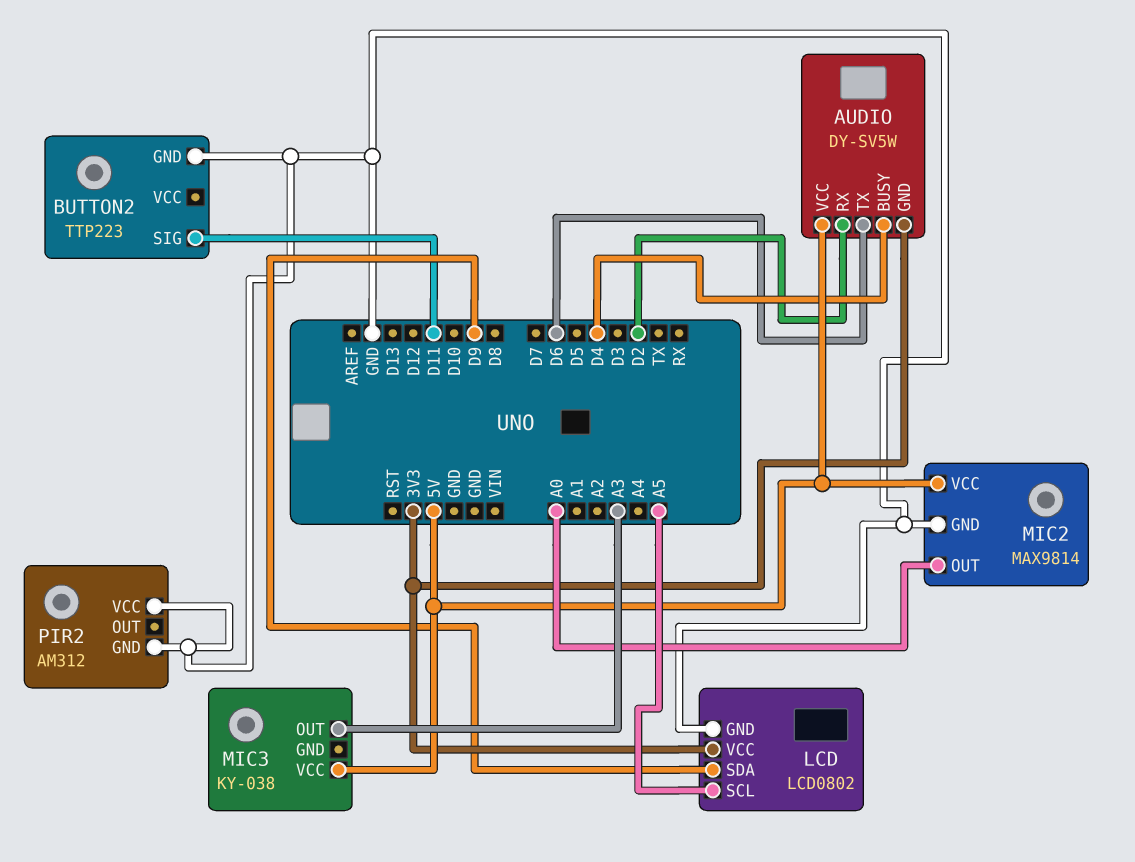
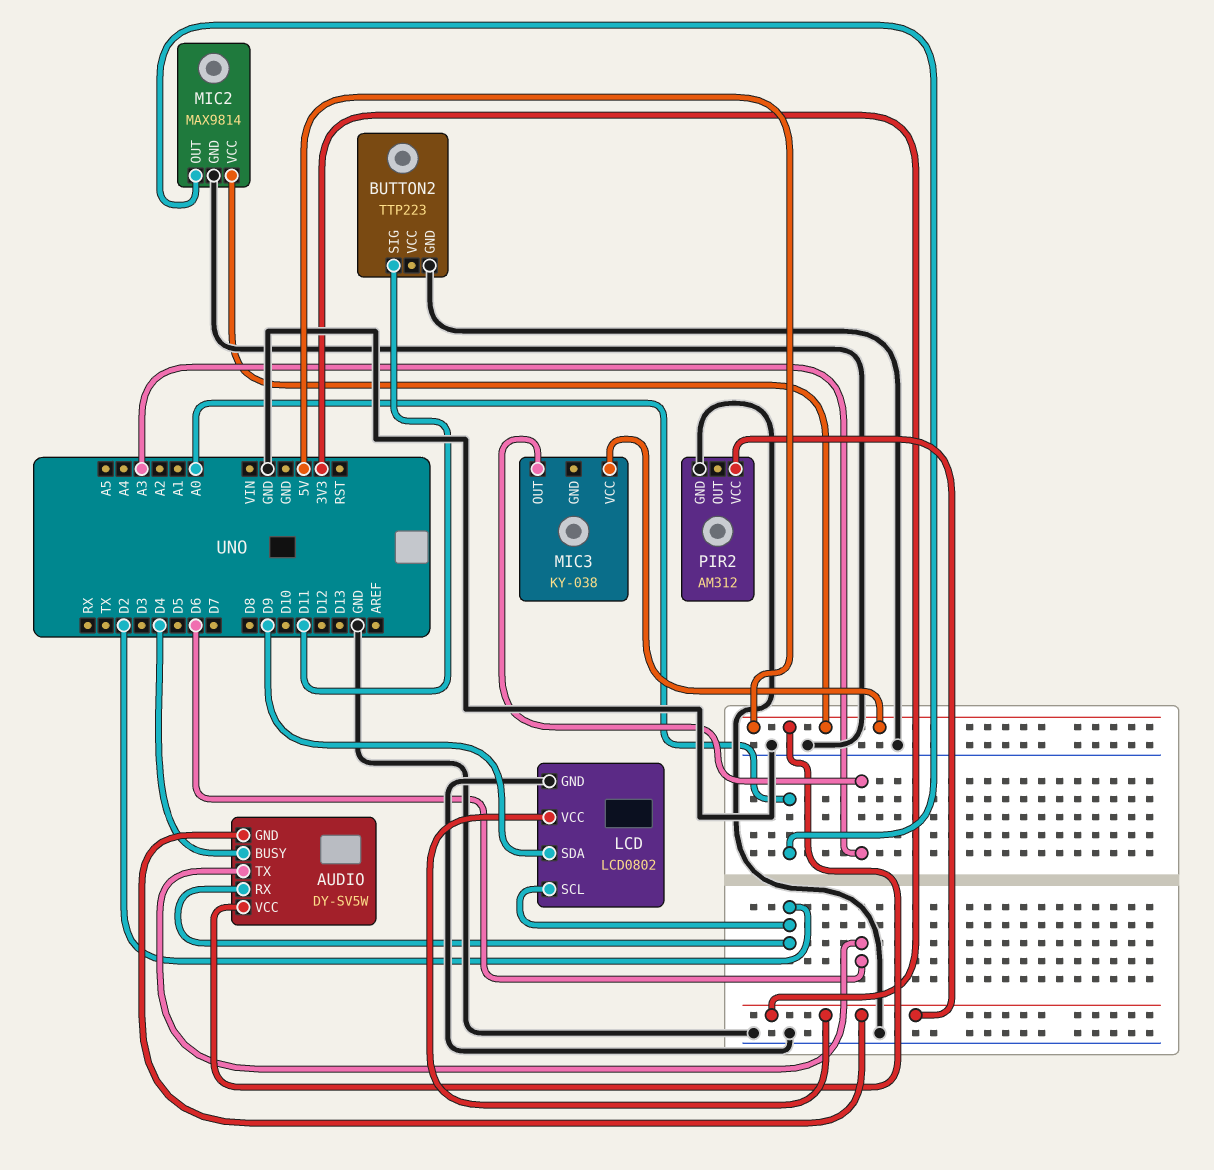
LCD pin SCL: A5 -> D2
PIR2 pin VCC: GND -> 3V3

